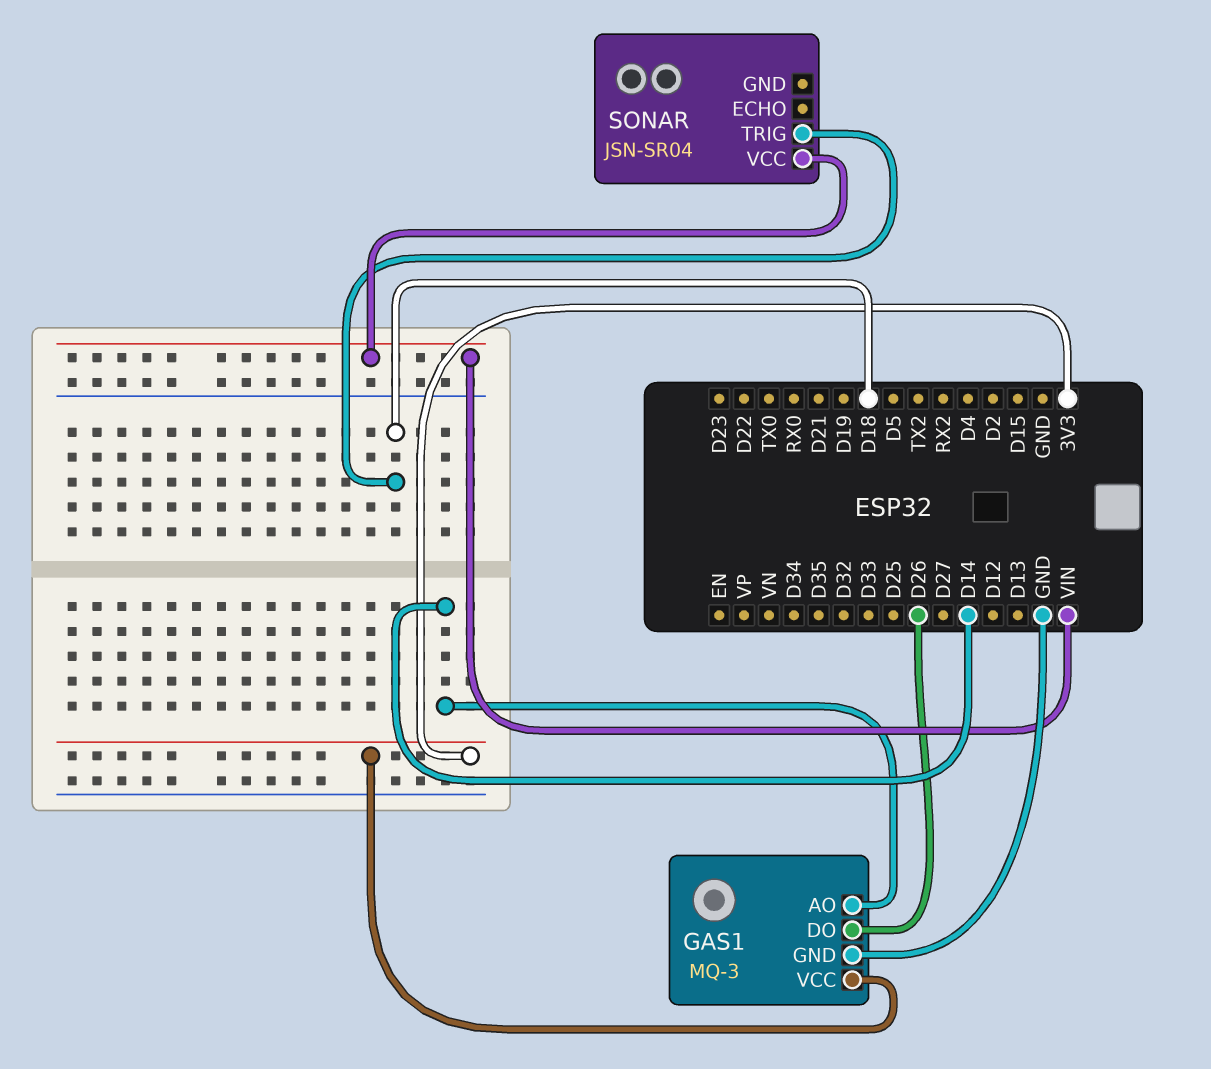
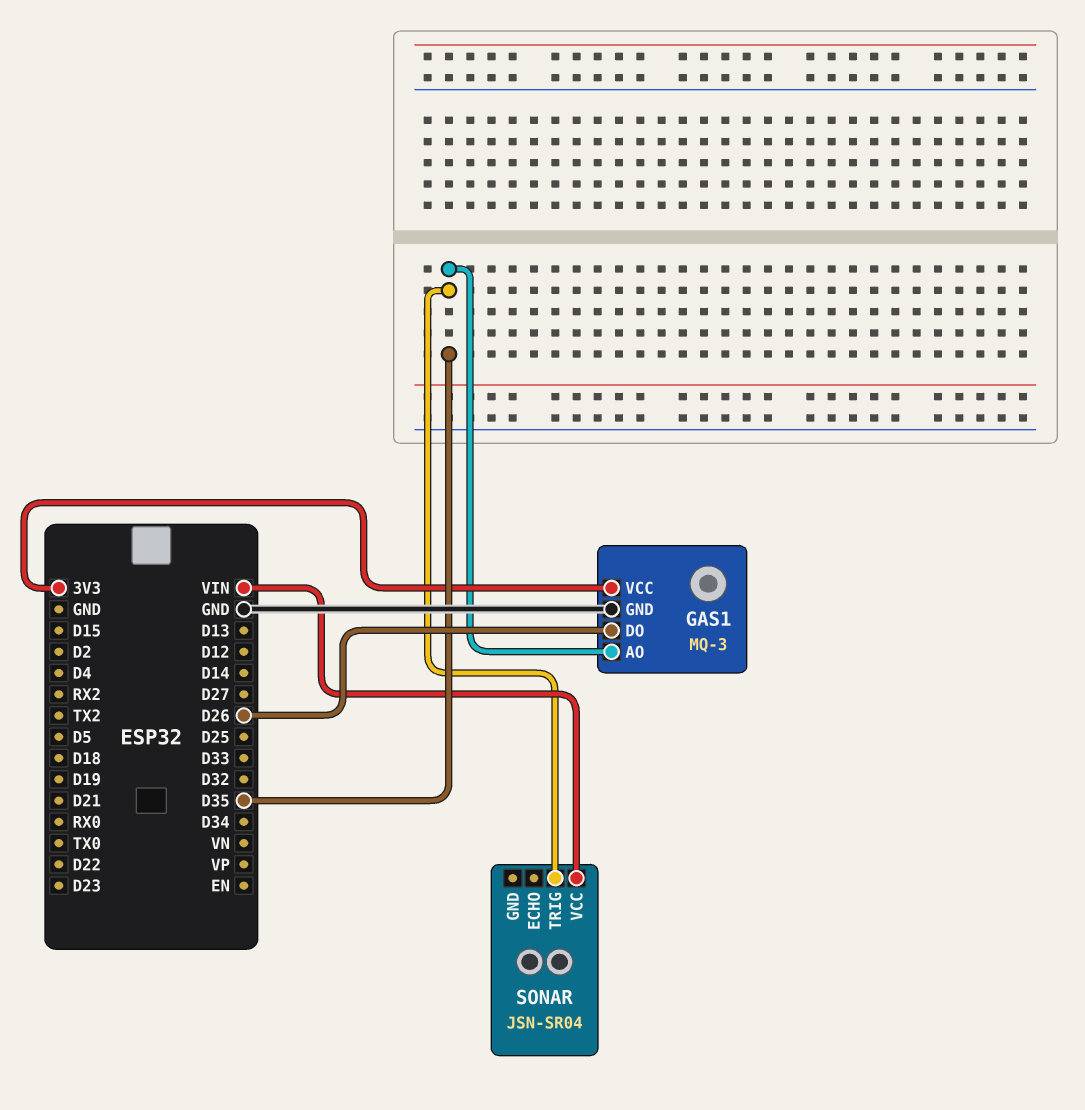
GAS1 pin AO: D14 -> D35
SONAR pin TRIG: D18 -> D35

